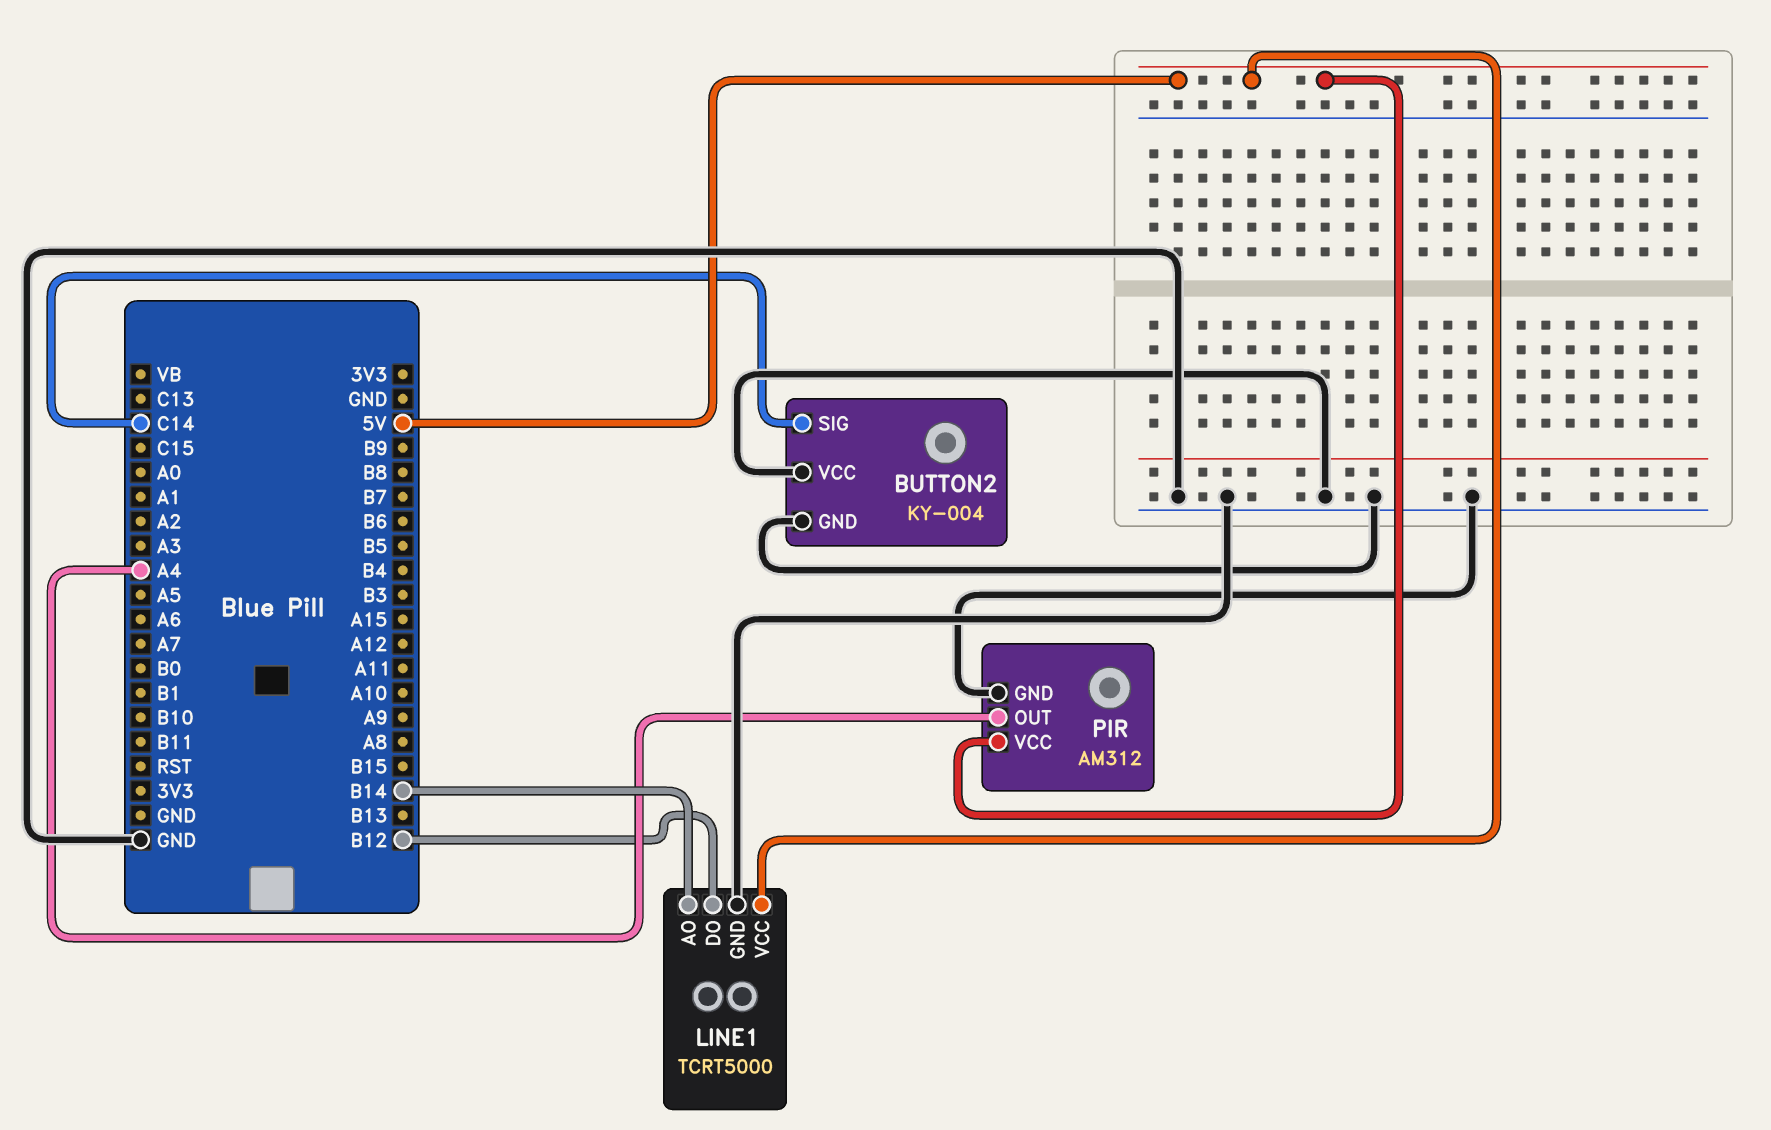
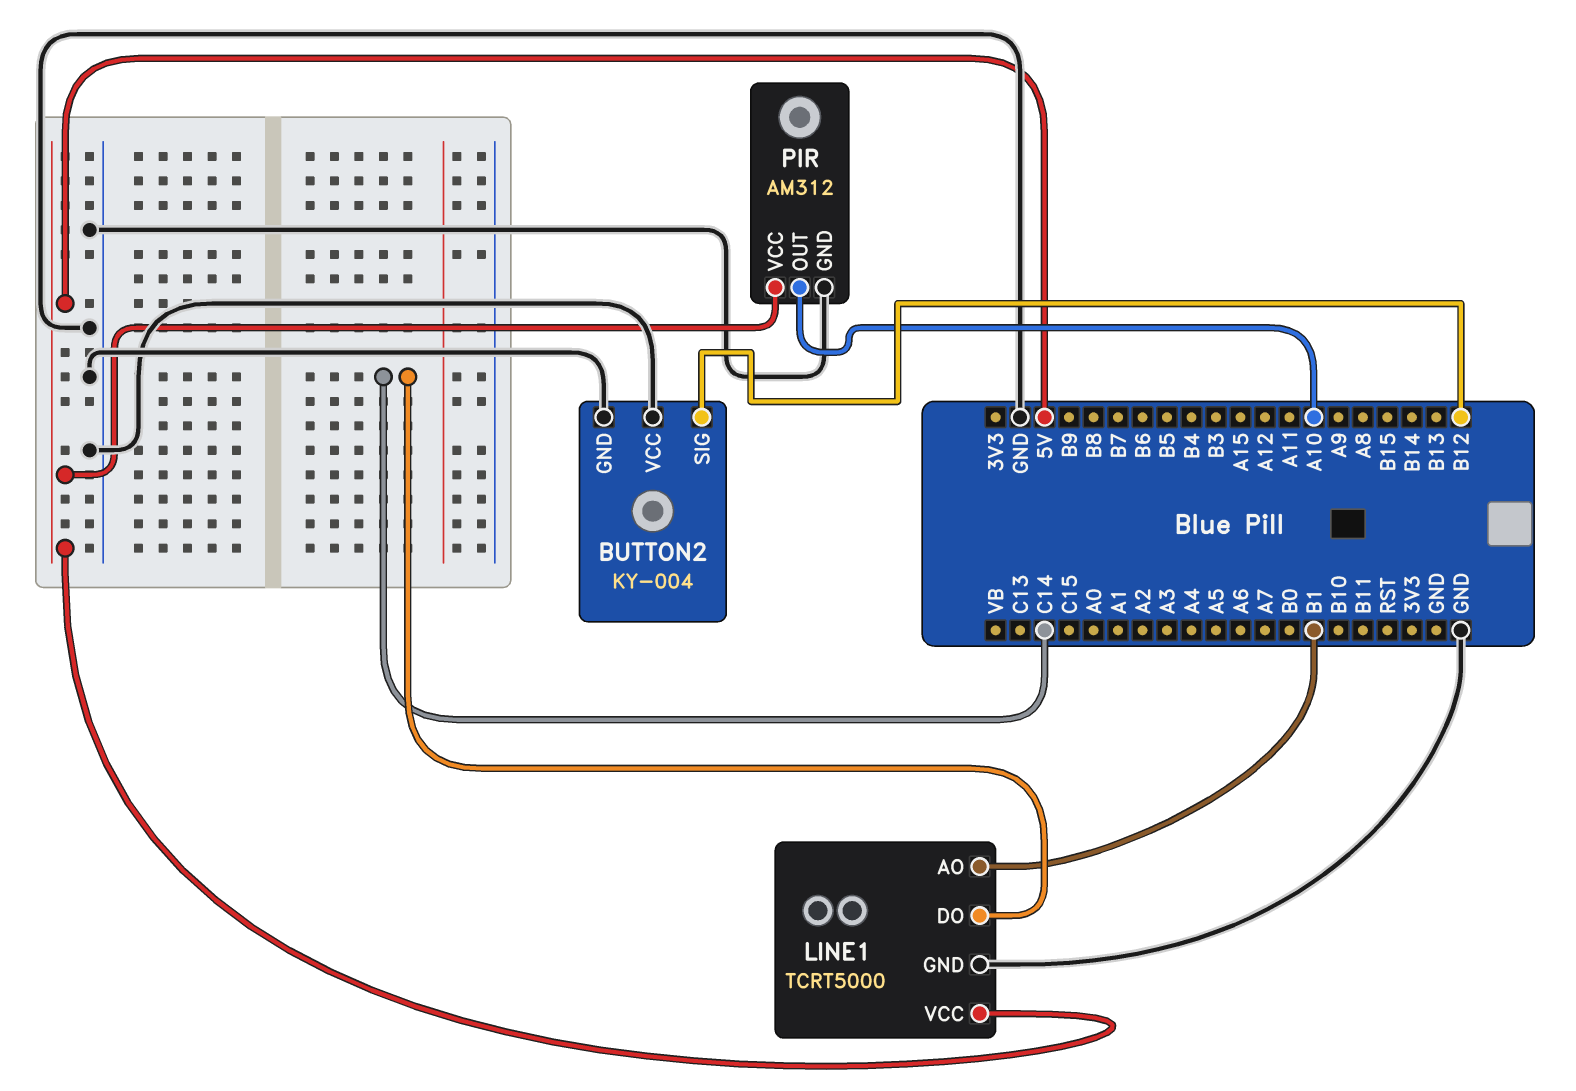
BUTTON2 pin SIG: C14 -> B12
LINE1 pin AO: B14 -> B1
LINE1 pin DO: B12 -> C14
PIR pin OUT: A4 -> A10

